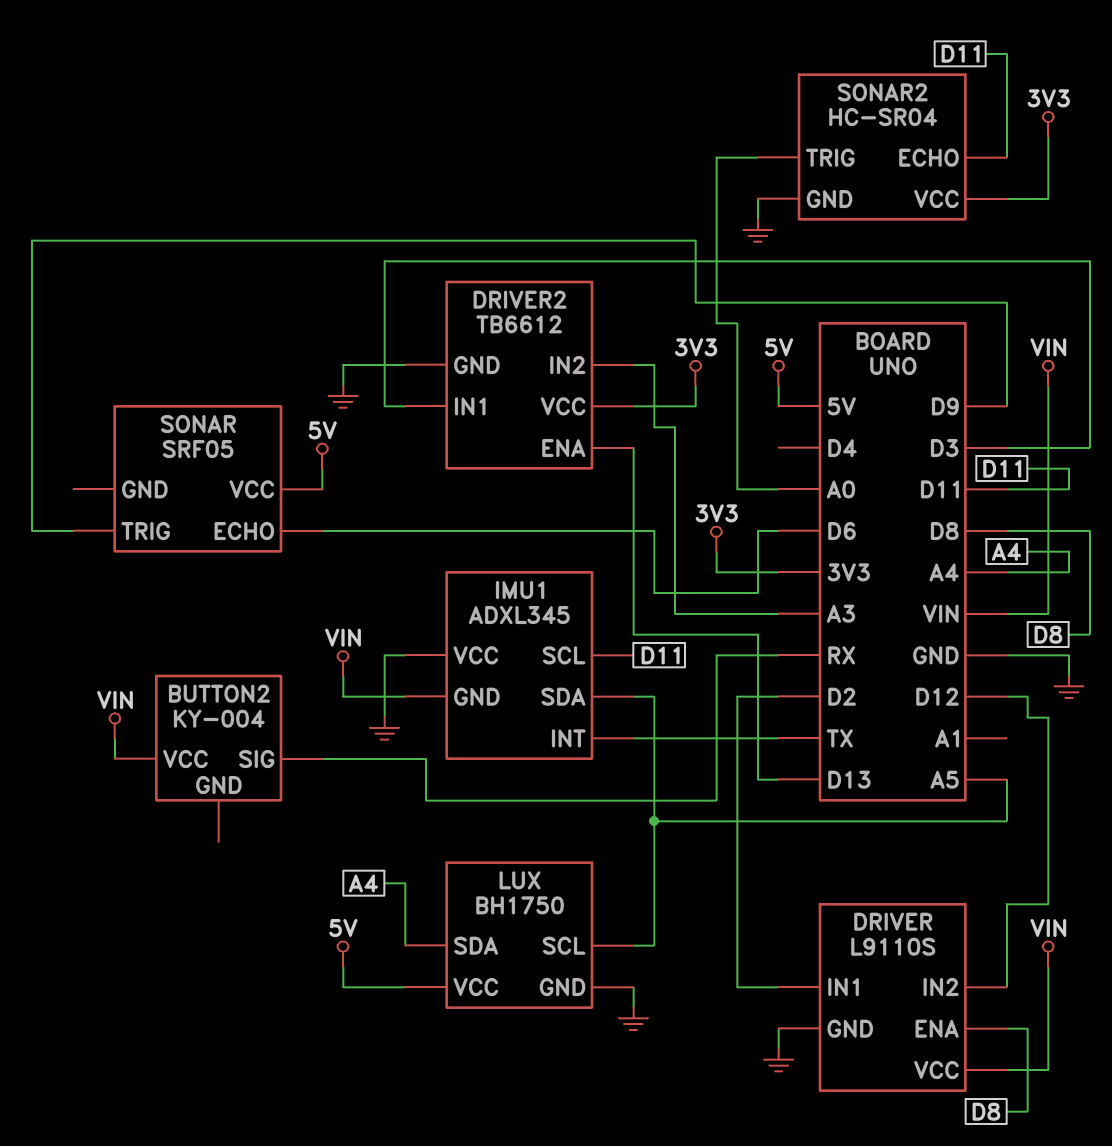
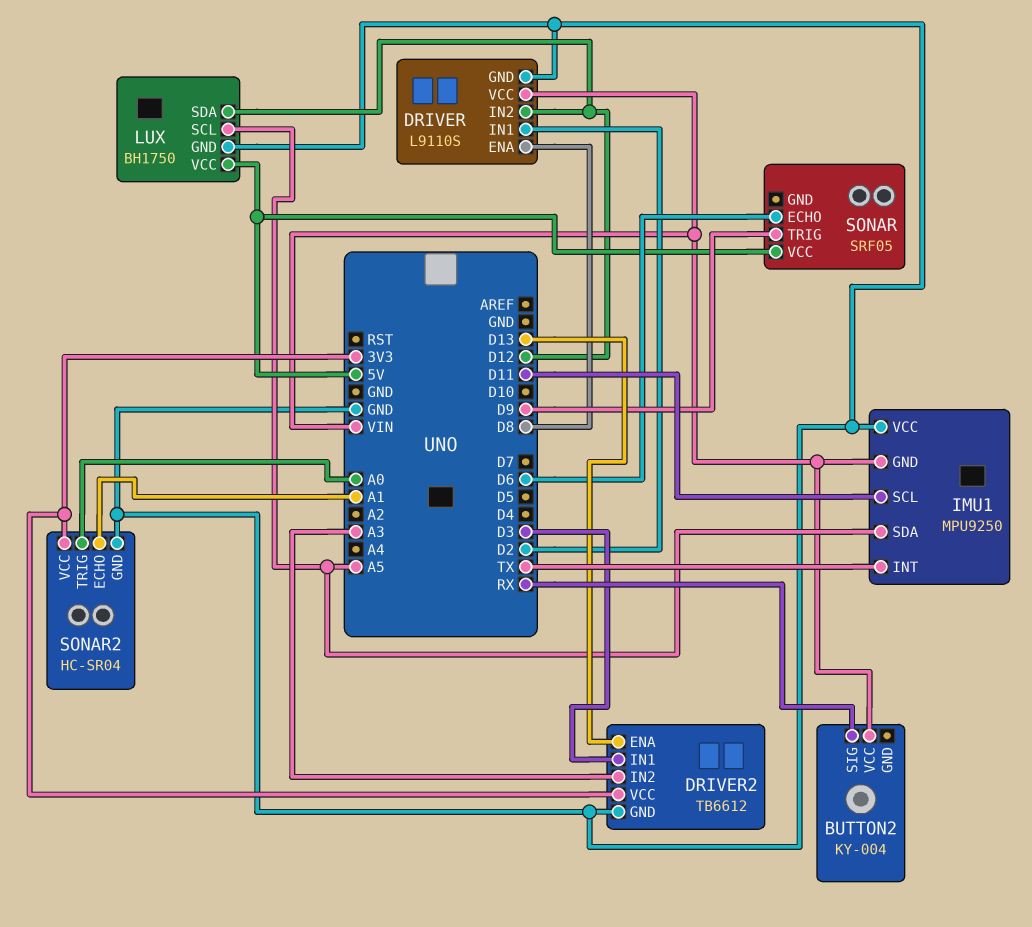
IMU1: ADXL345 -> MPU9250
LUX pin SDA: A4 -> D12
SONAR2 pin ECHO: D11 -> A1

